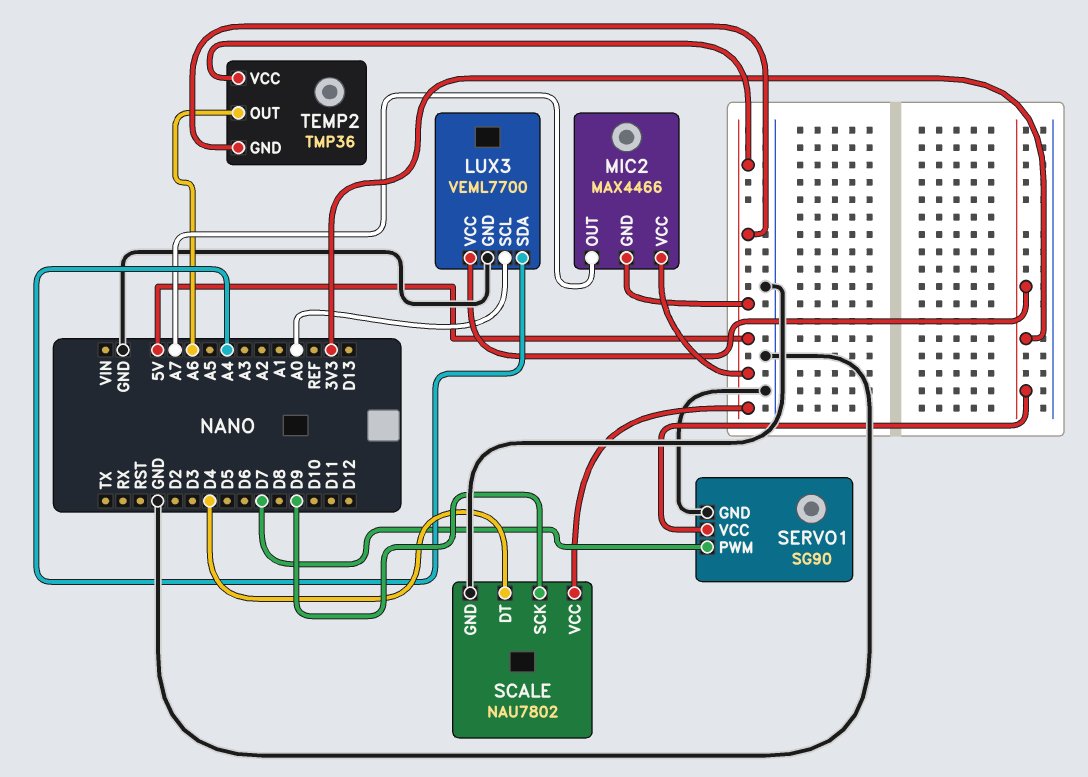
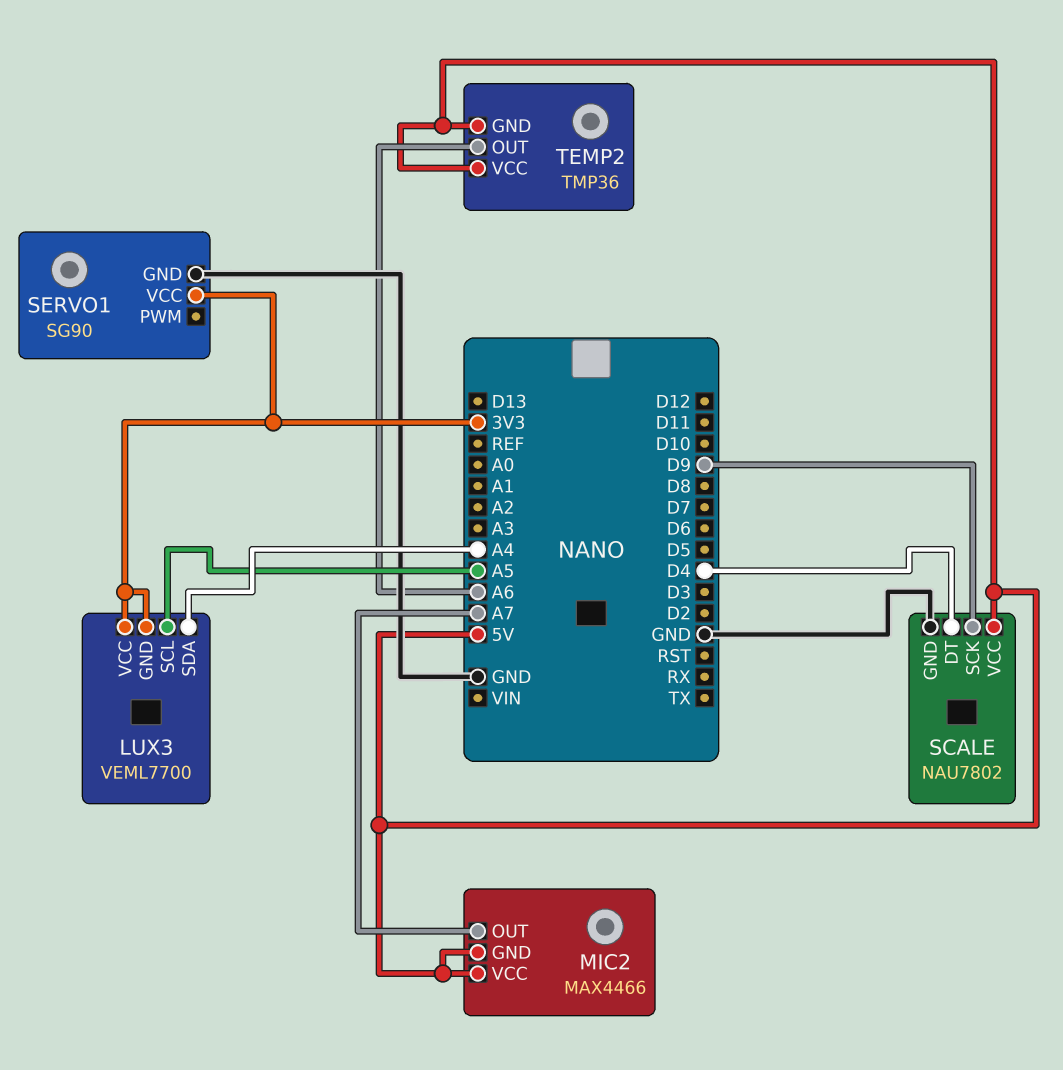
LUX3 pin GND: GND -> 3V3
LUX3 pin SCL: A0 -> A5
SERVO1 pin PWM: D7 -> none

